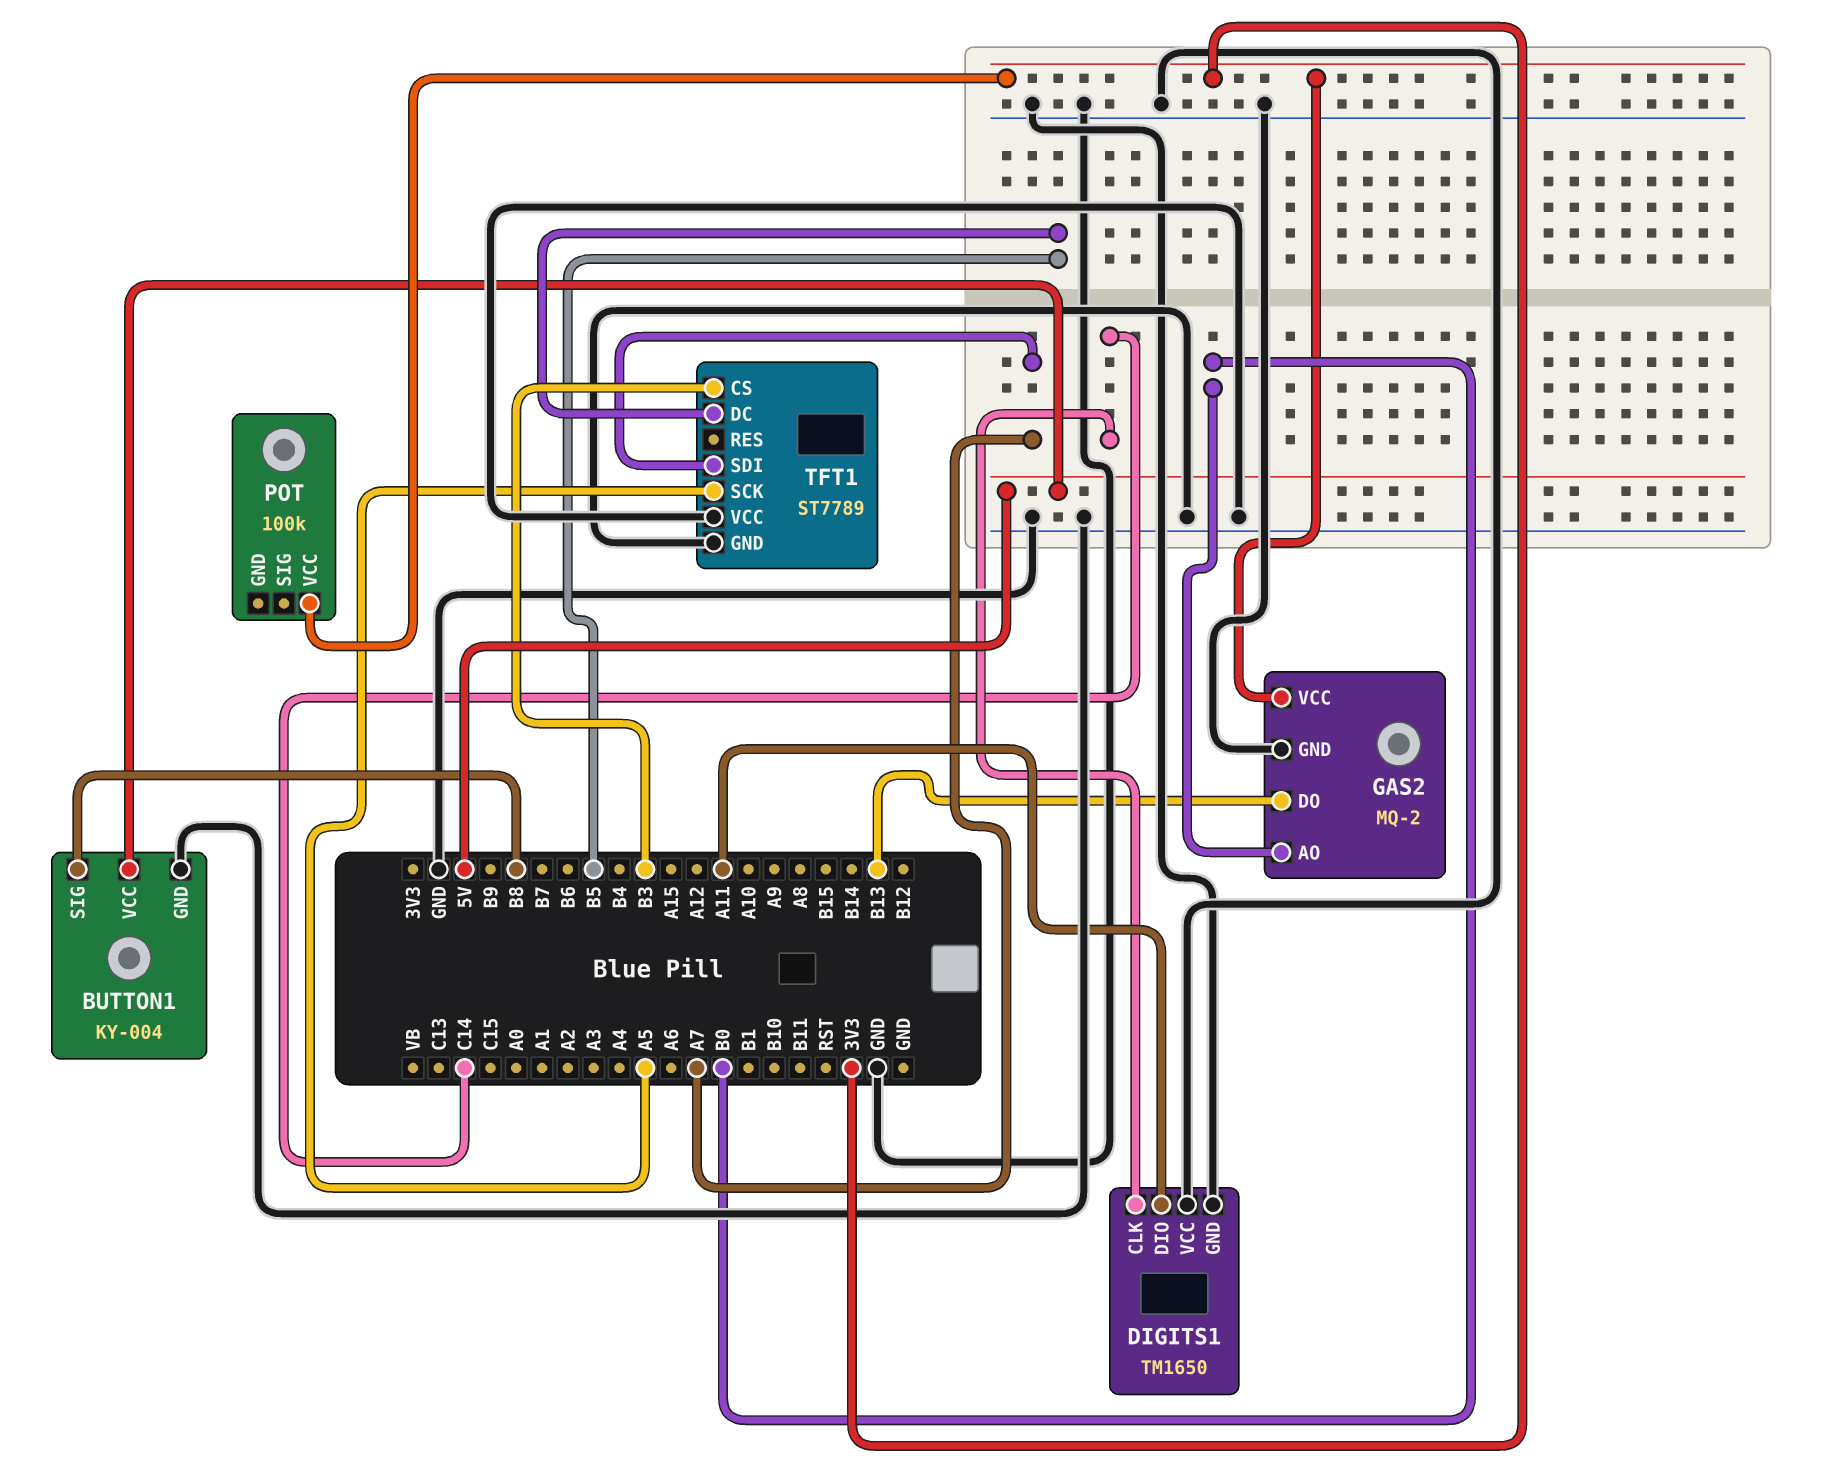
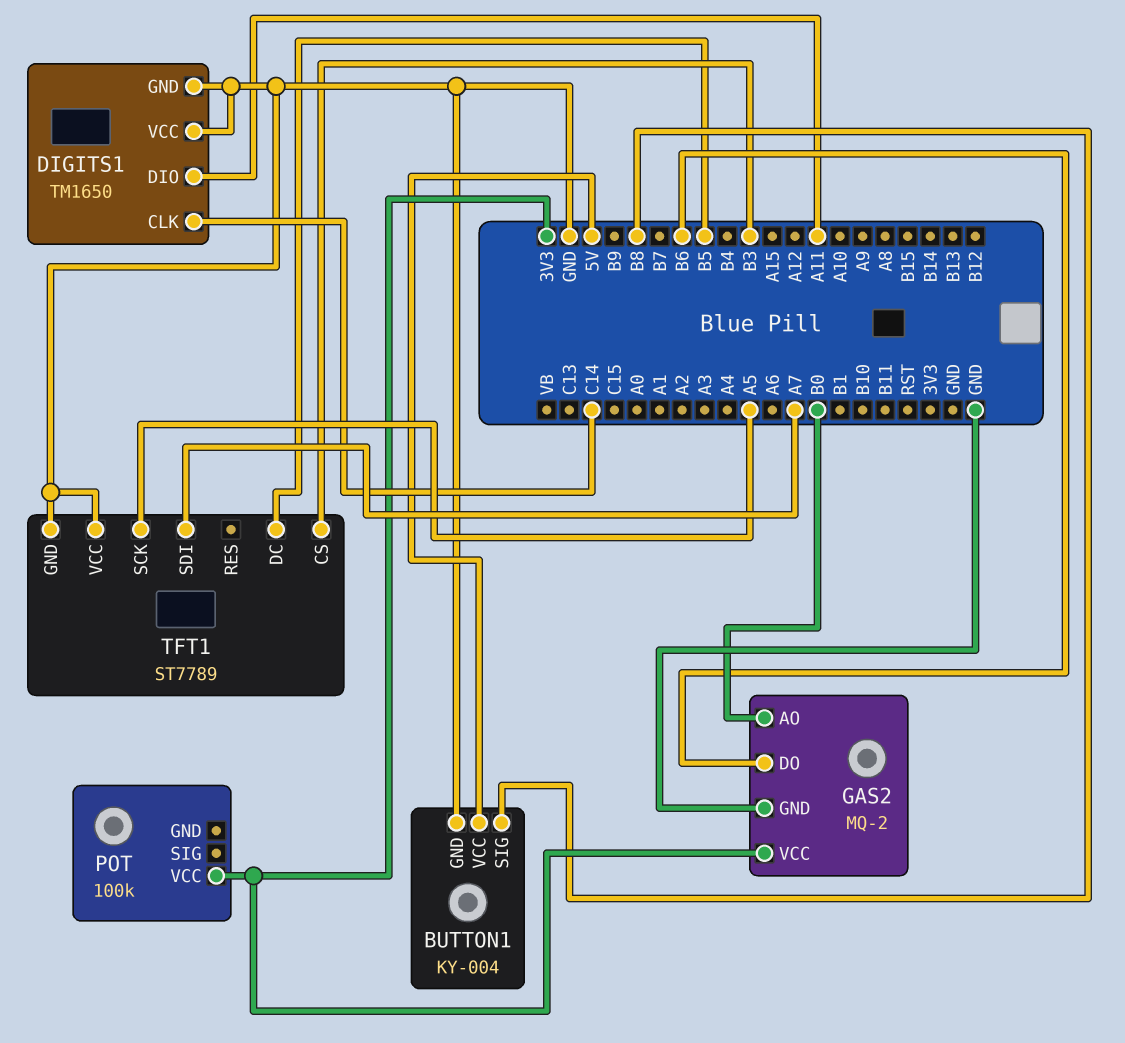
GAS2 pin DO: B13 -> B6

